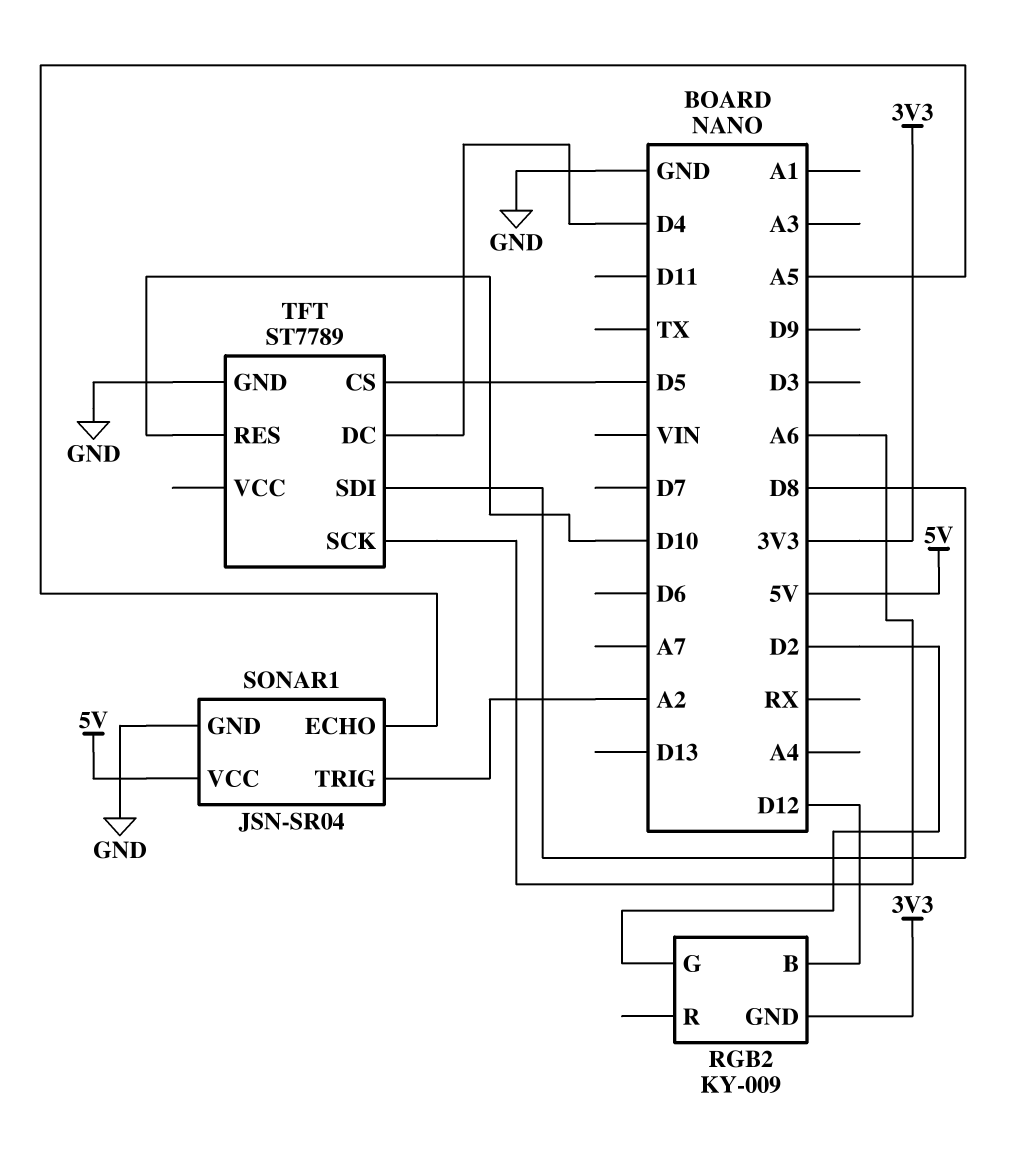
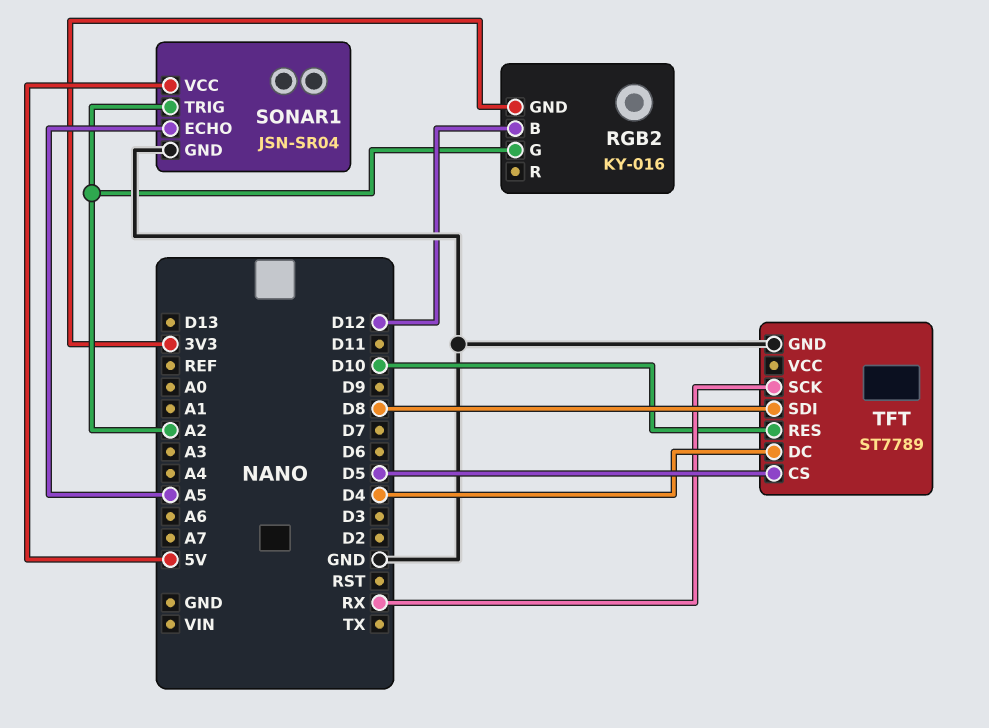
RGB2: KY-009 -> KY-016
RGB2 pin G: D2 -> A2
TFT pin SCK: A6 -> RX

